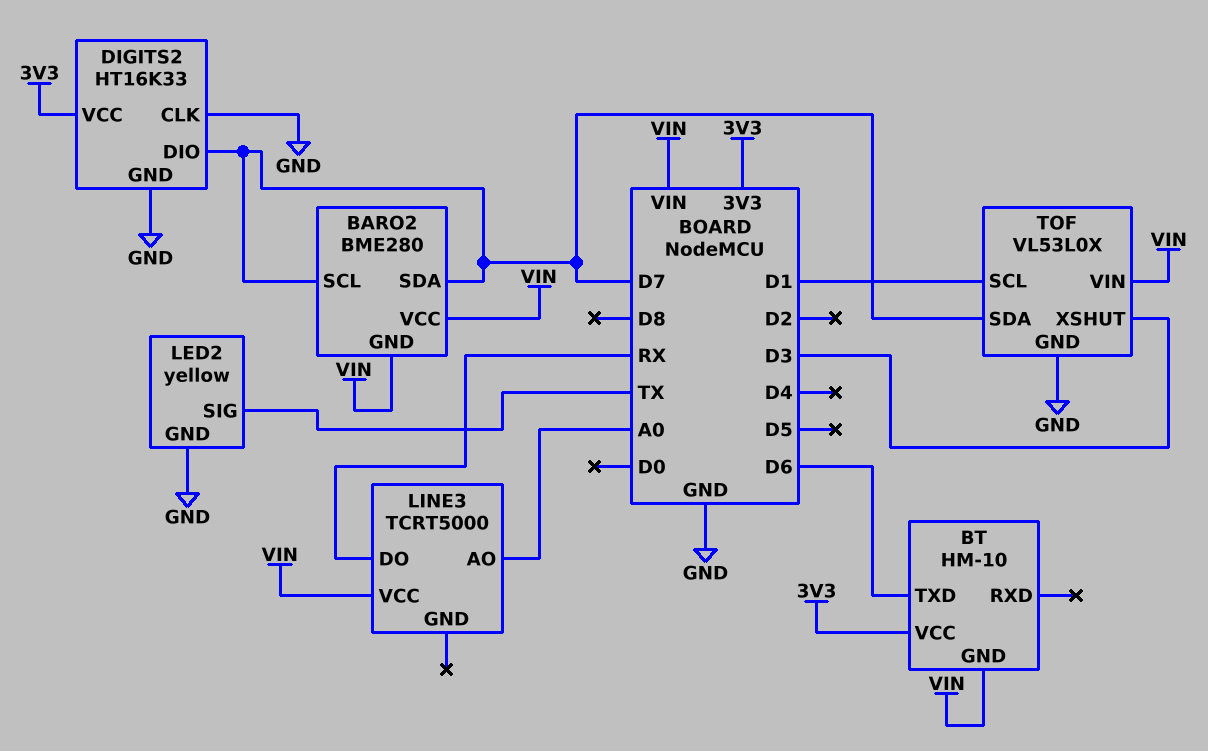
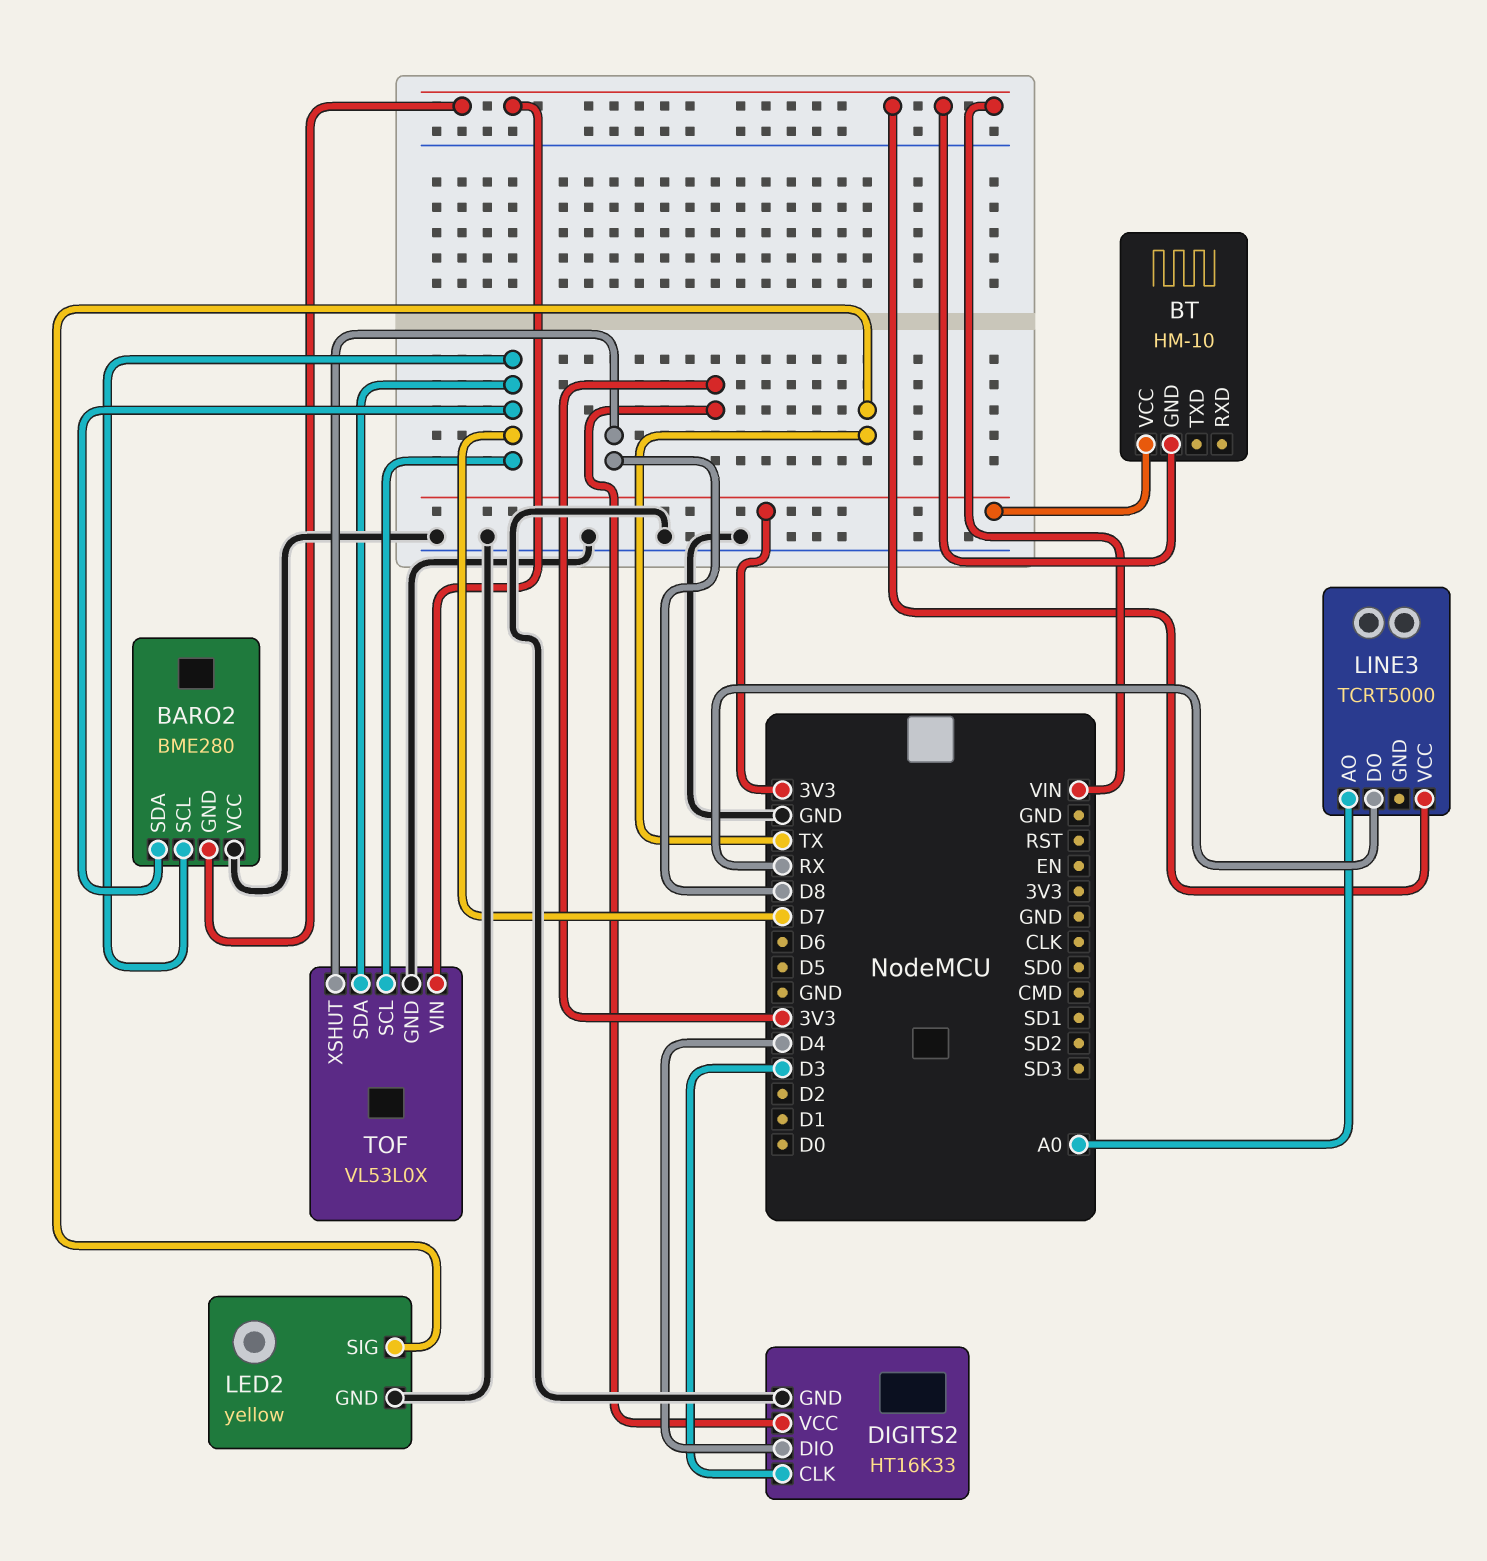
BARO2 pin VCC: VIN -> GND
BT pin TXD: D6 -> none
DIGITS2 pin CLK: GND -> D3
DIGITS2 pin DIO: D7 -> D4
TOF pin SCL: D1 -> D7
TOF pin XSHUT: D3 -> D8

